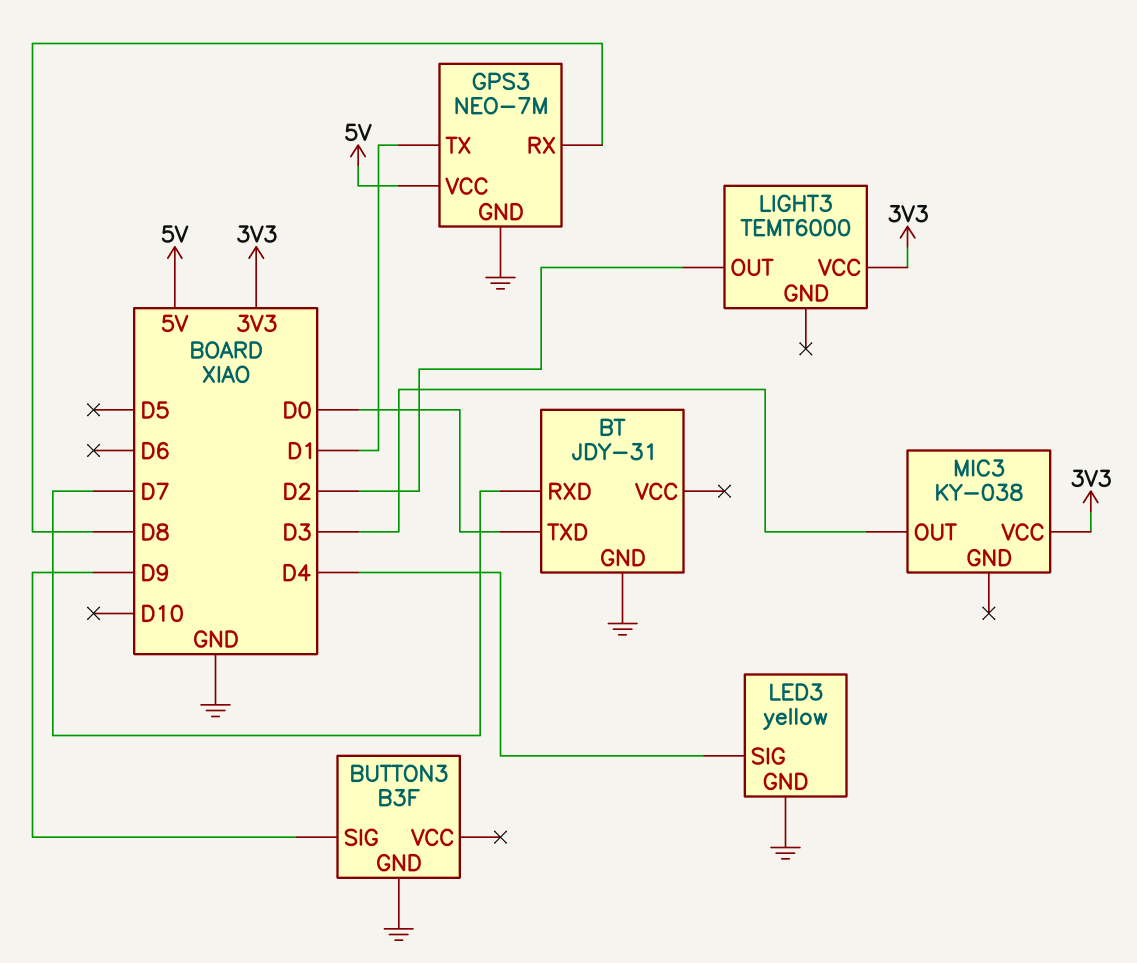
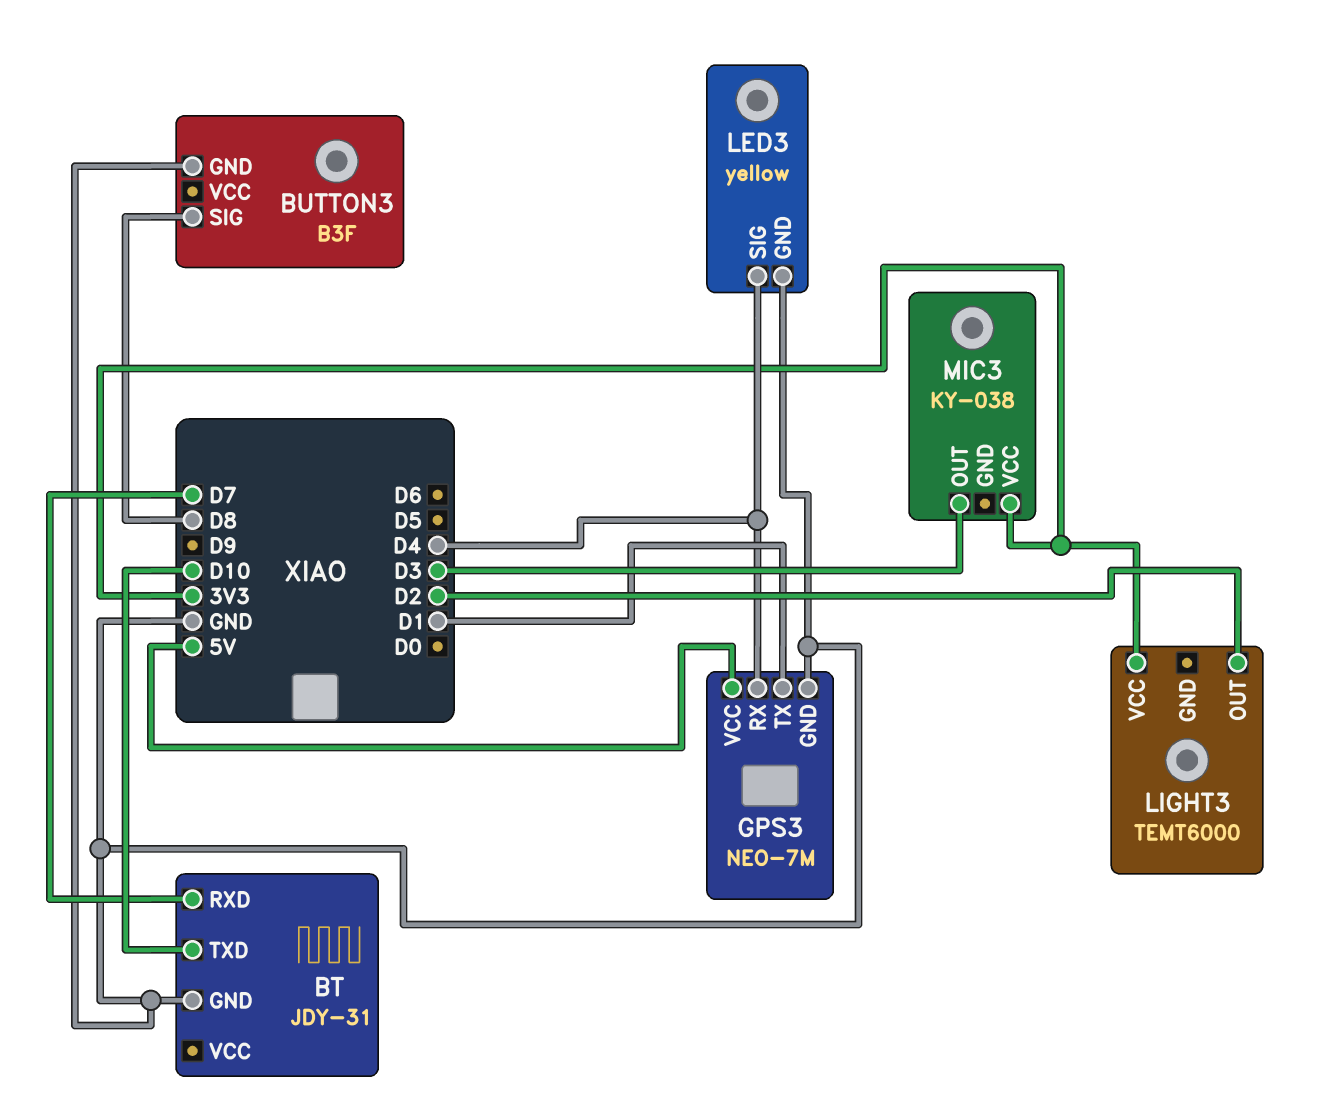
BT pin TXD: D0 -> D10
BUTTON3 pin SIG: D9 -> D8
GPS3 pin RX: D8 -> D4

